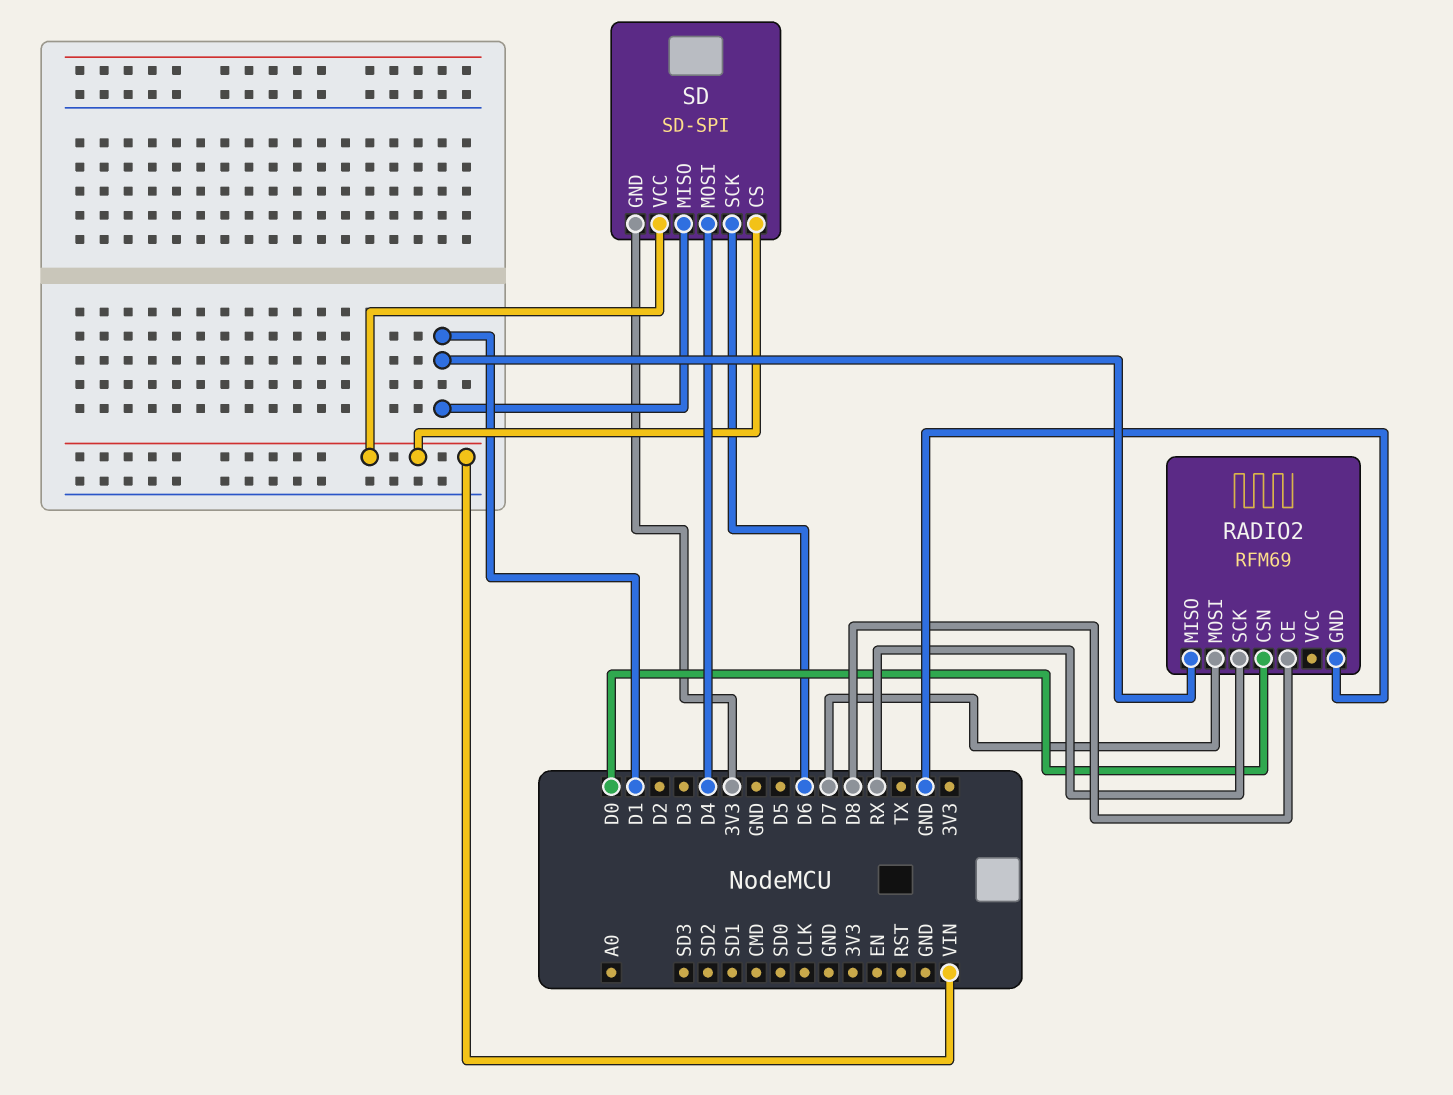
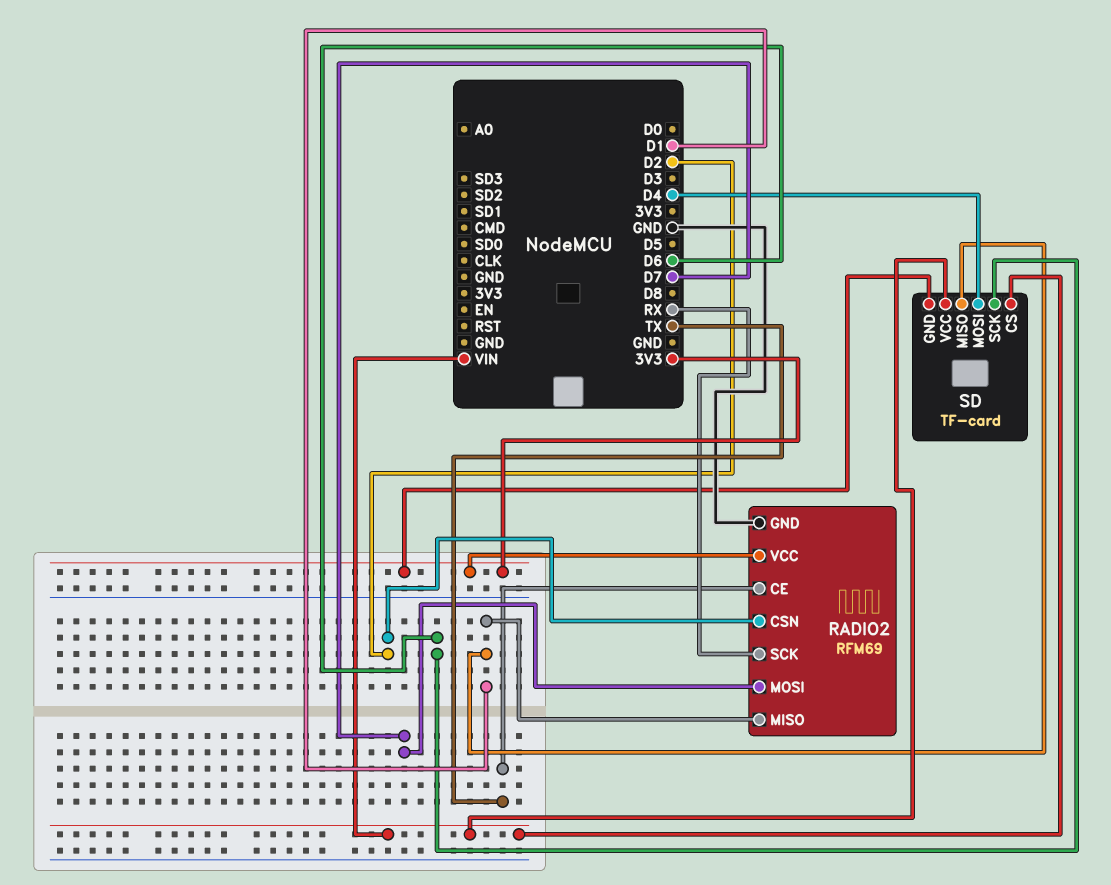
RADIO2 pin CE: D8 -> TX
RADIO2 pin CSN: D0 -> D2
RADIO2 pin VCC: none -> 3V3
SD: SD-SPI -> TF-card

